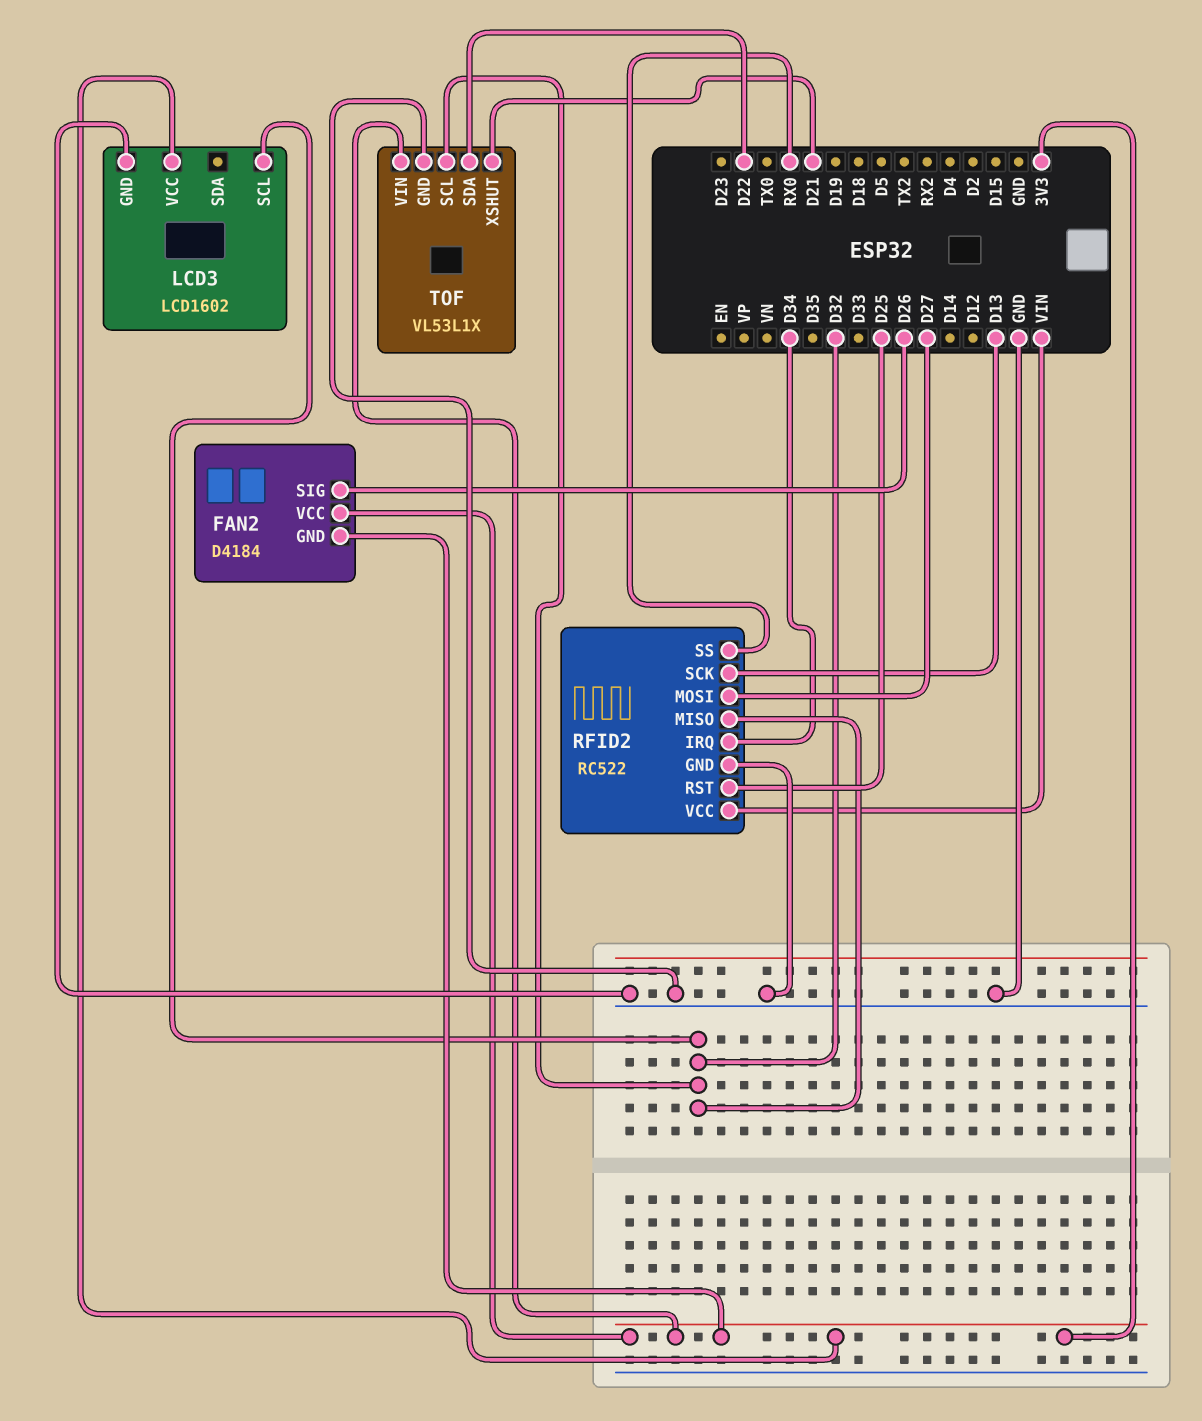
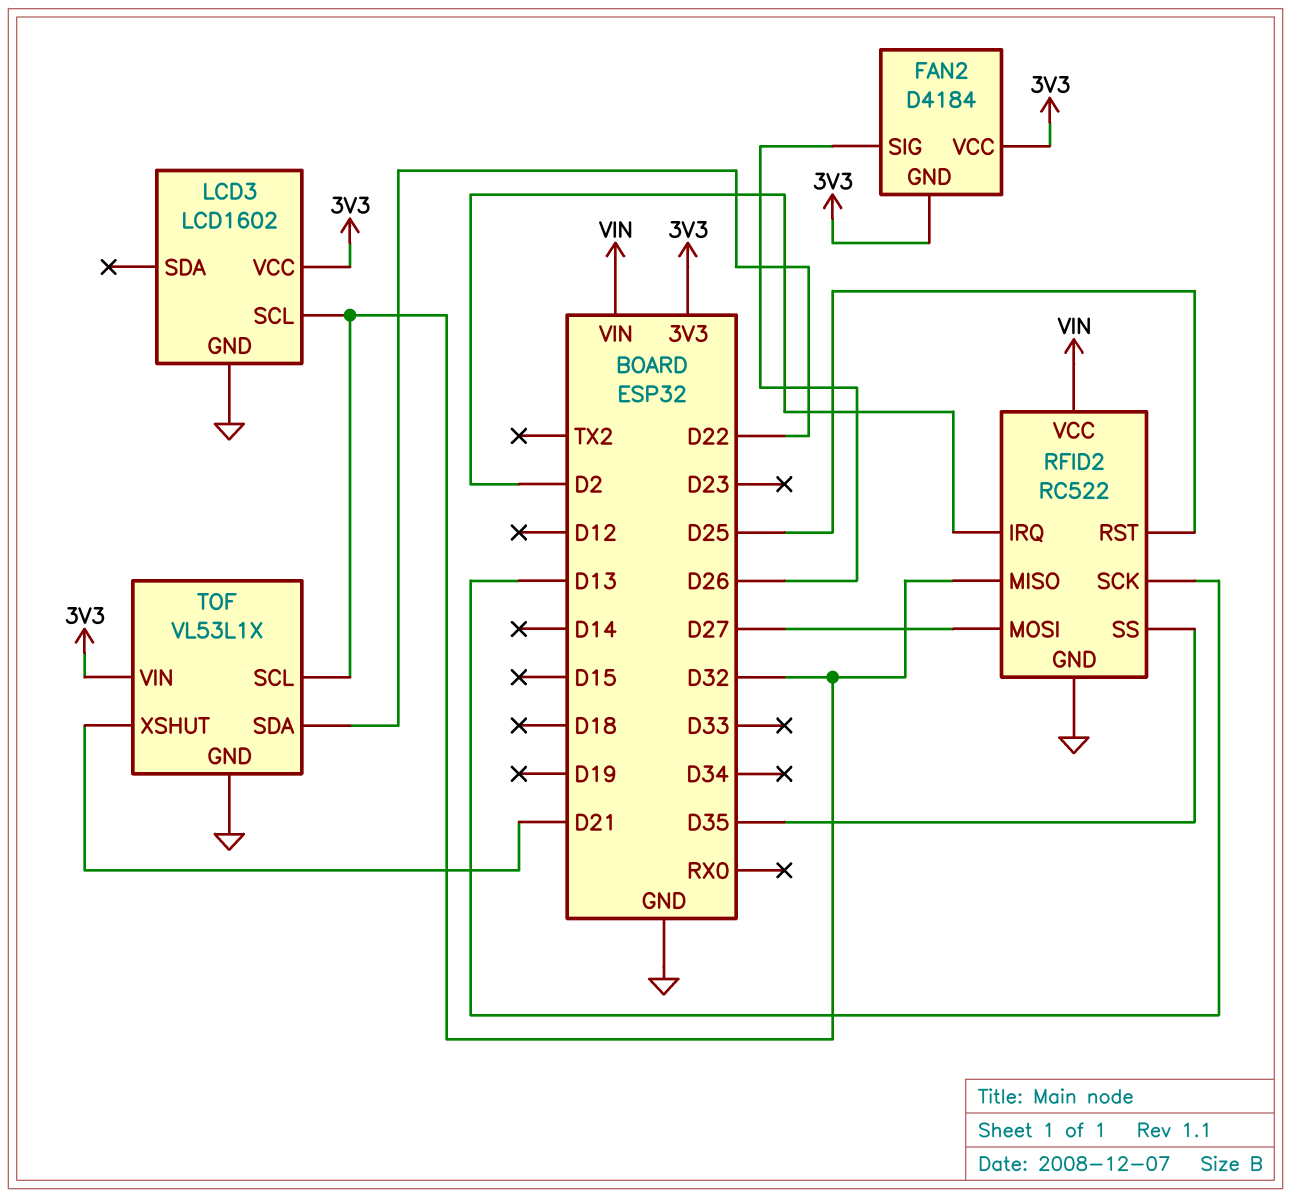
RFID2 pin IRQ: D34 -> D2
RFID2 pin SS: RX0 -> D35

